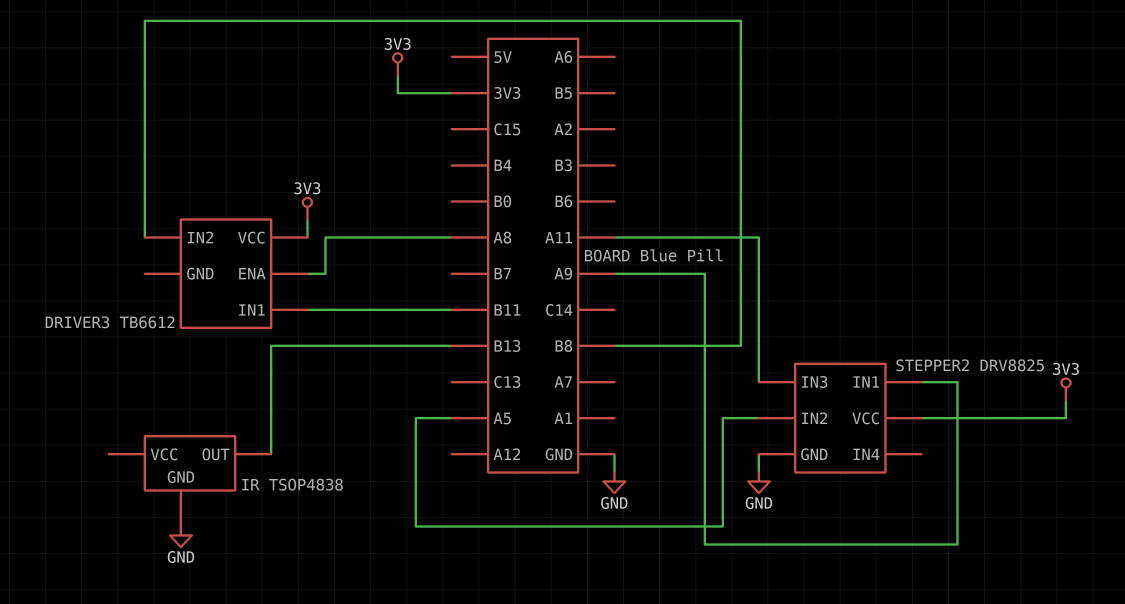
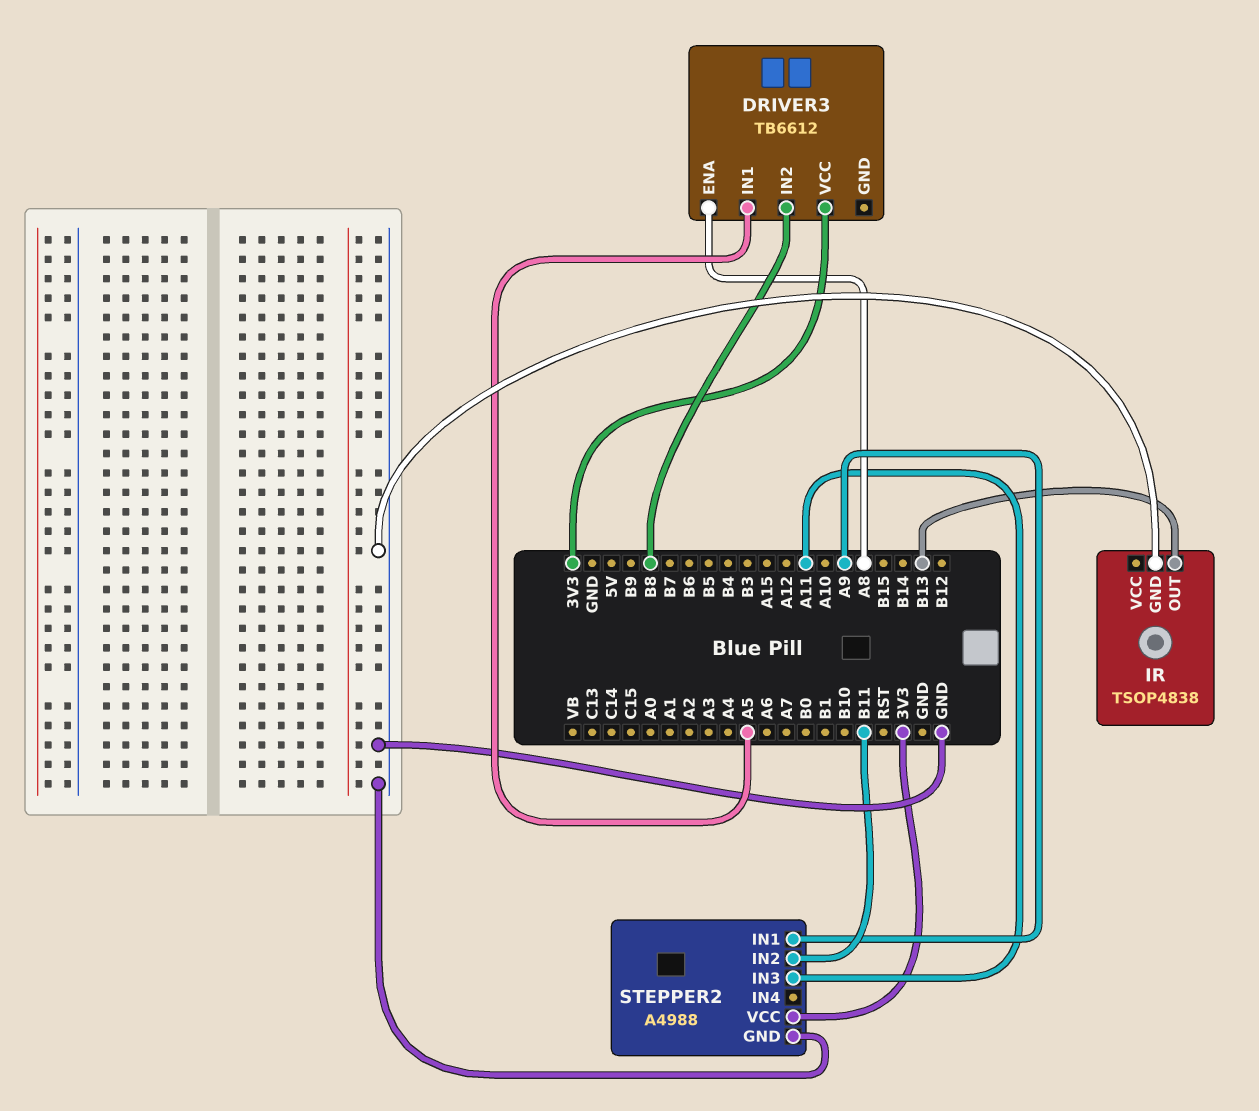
DRIVER3 pin IN1: B11 -> A5
STEPPER2: DRV8825 -> A4988
STEPPER2 pin IN2: A5 -> B11

